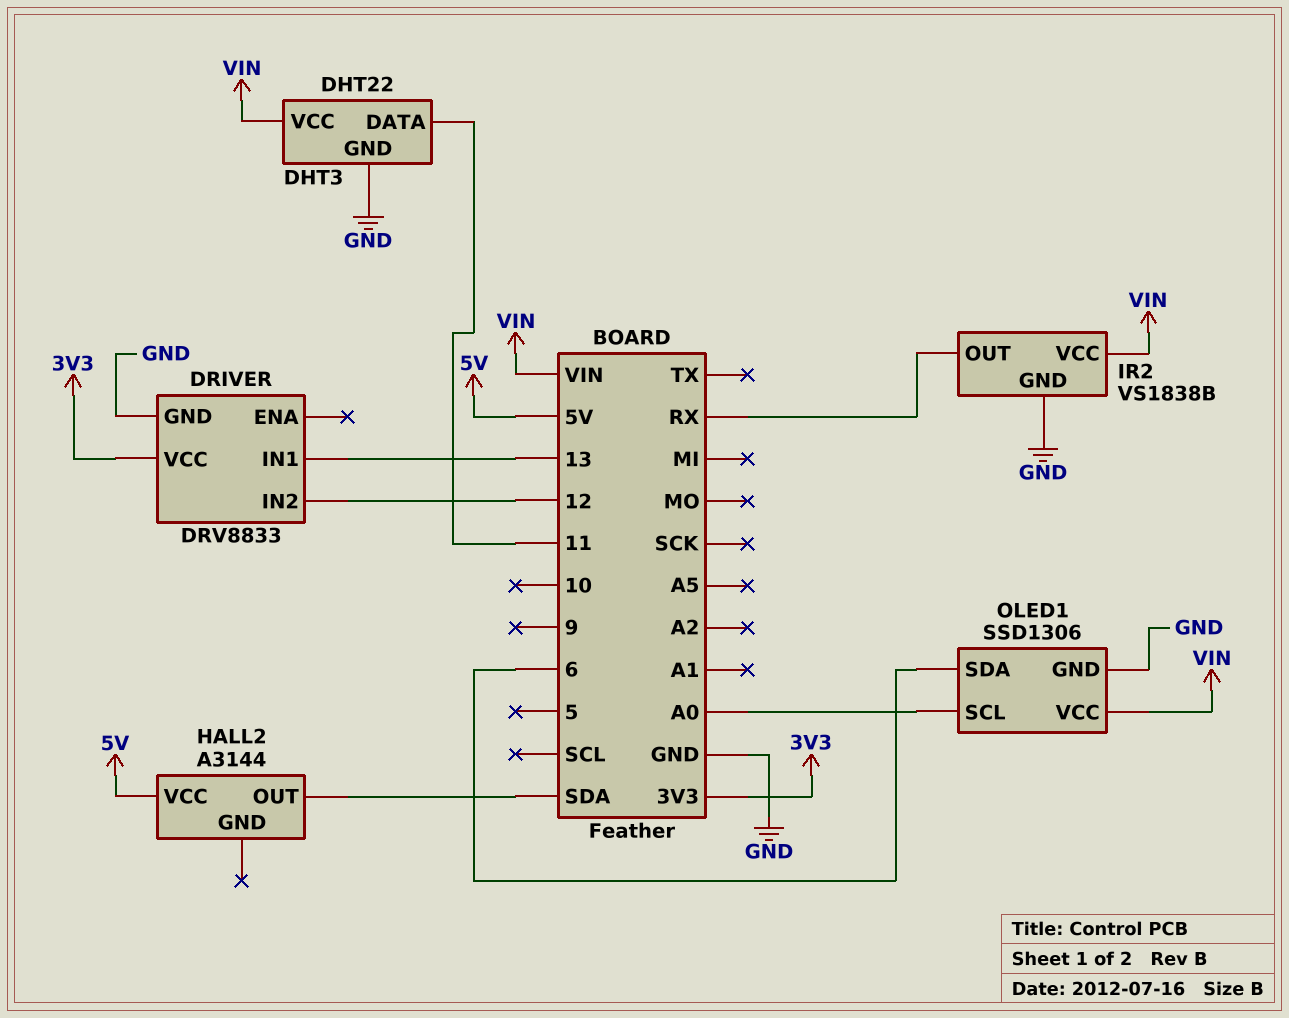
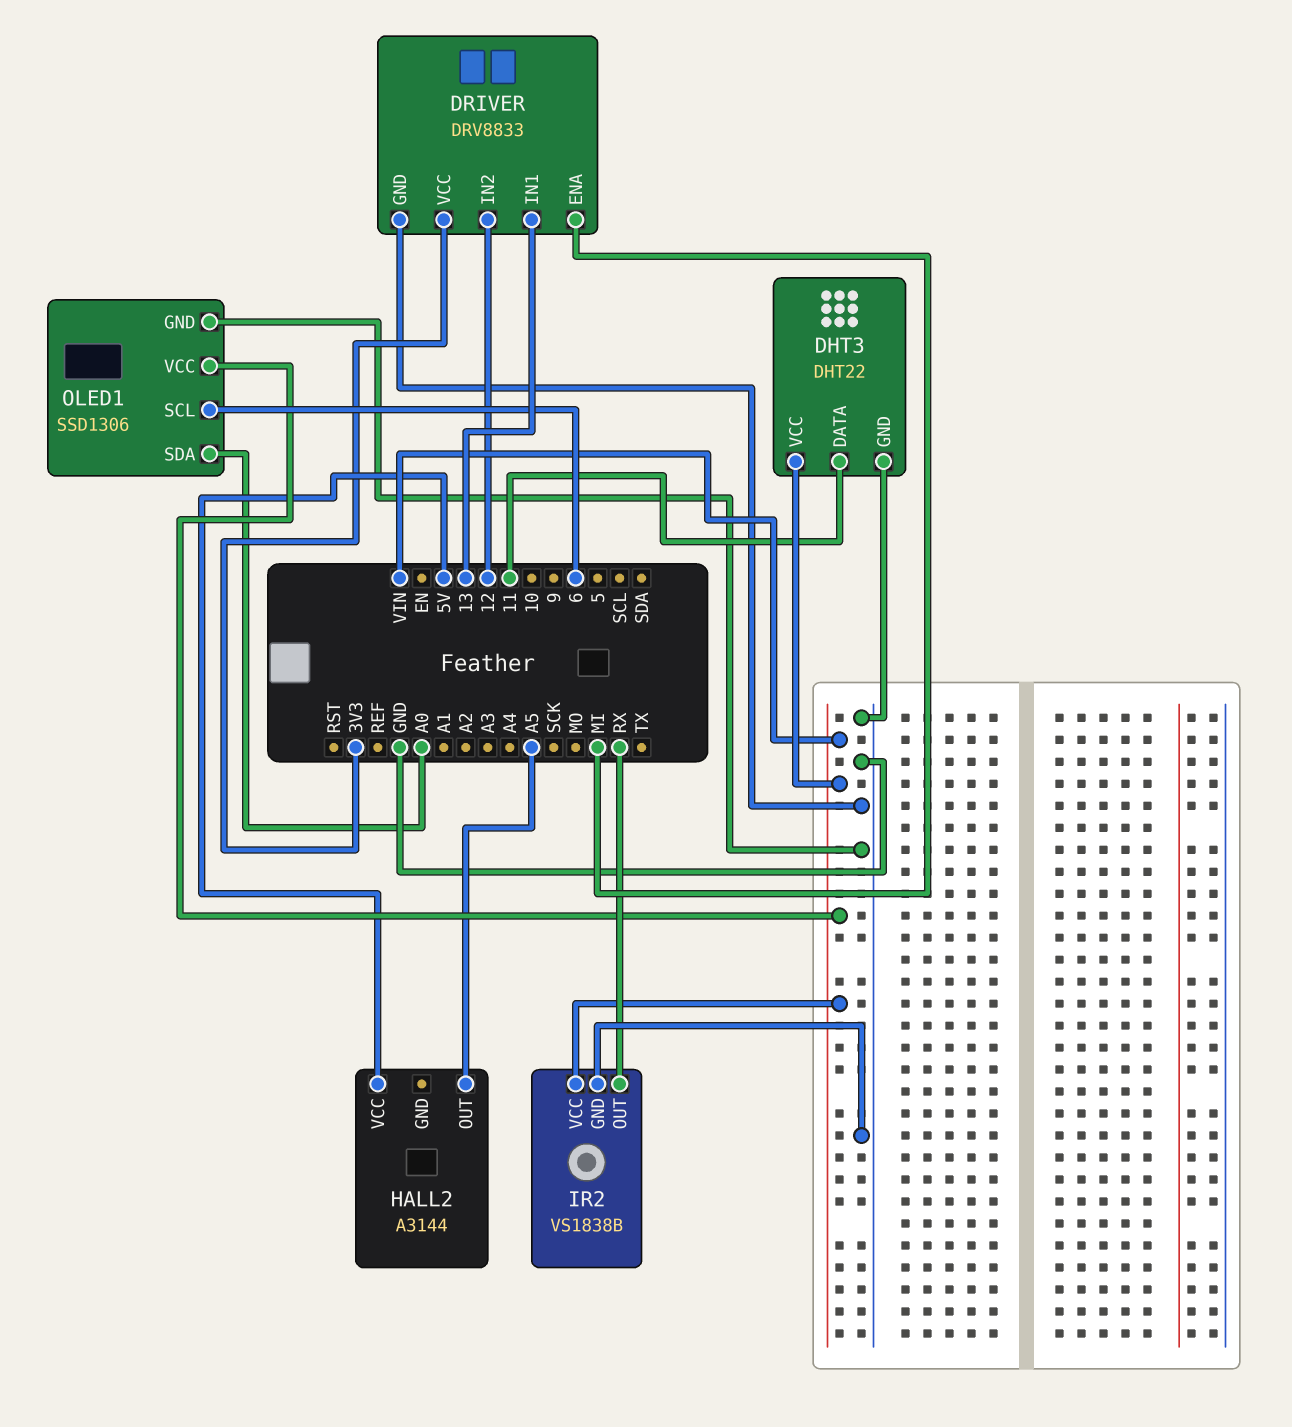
DRIVER pin ENA: none -> MI
HALL2 pin OUT: SDA -> A5
OLED1 pin SCL: A0 -> 6
OLED1 pin SDA: 6 -> A0

